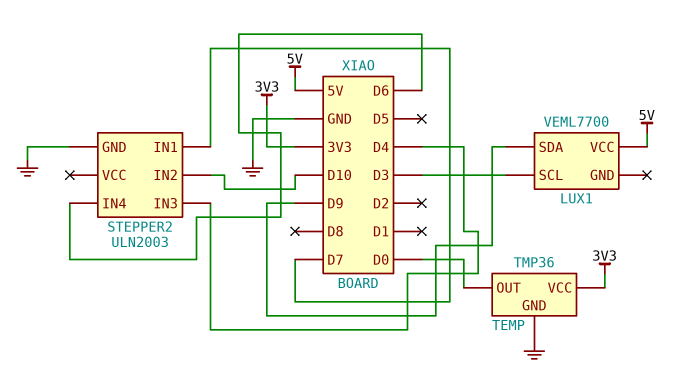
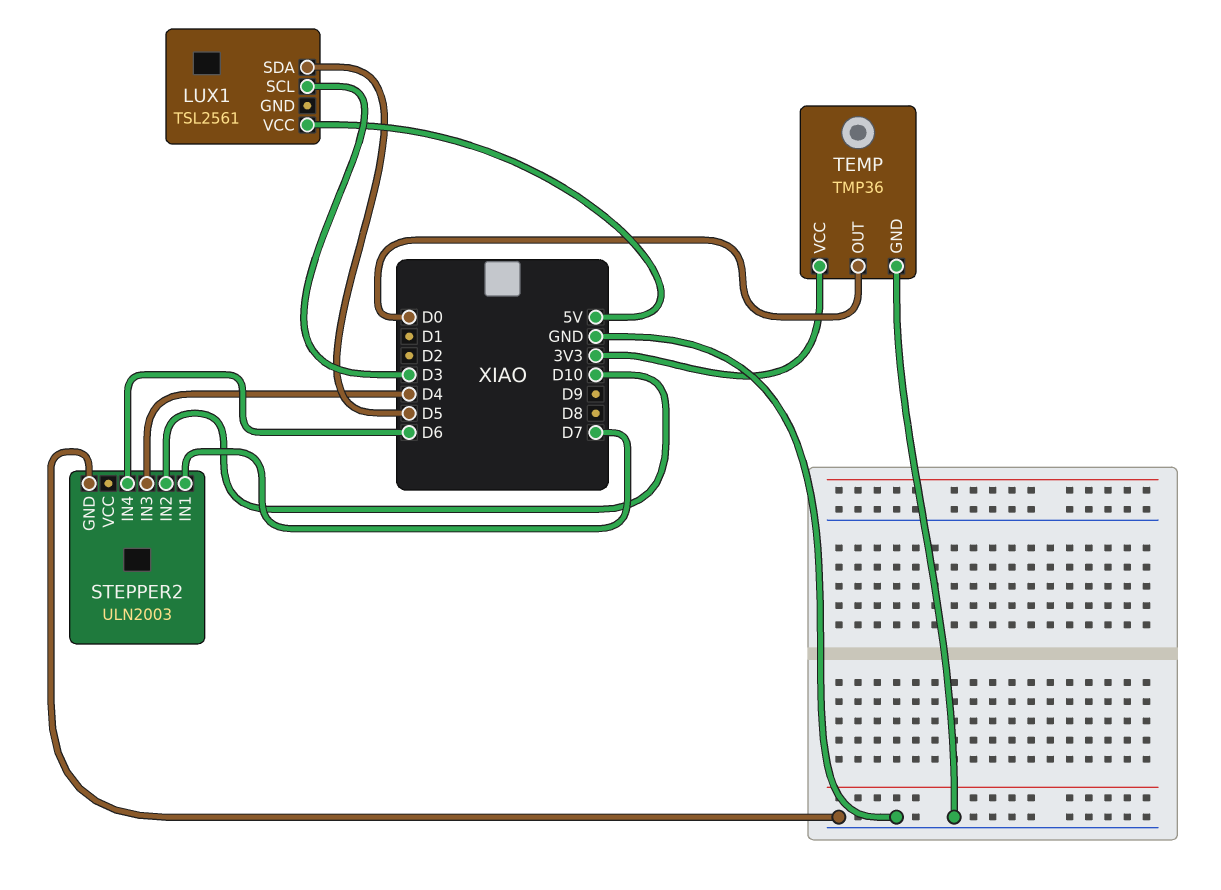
LUX1: VEML7700 -> TSL2561
LUX1 pin SDA: D9 -> D5

